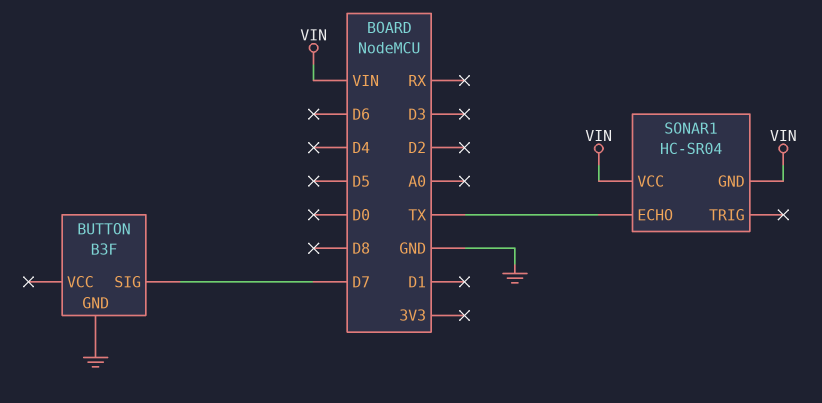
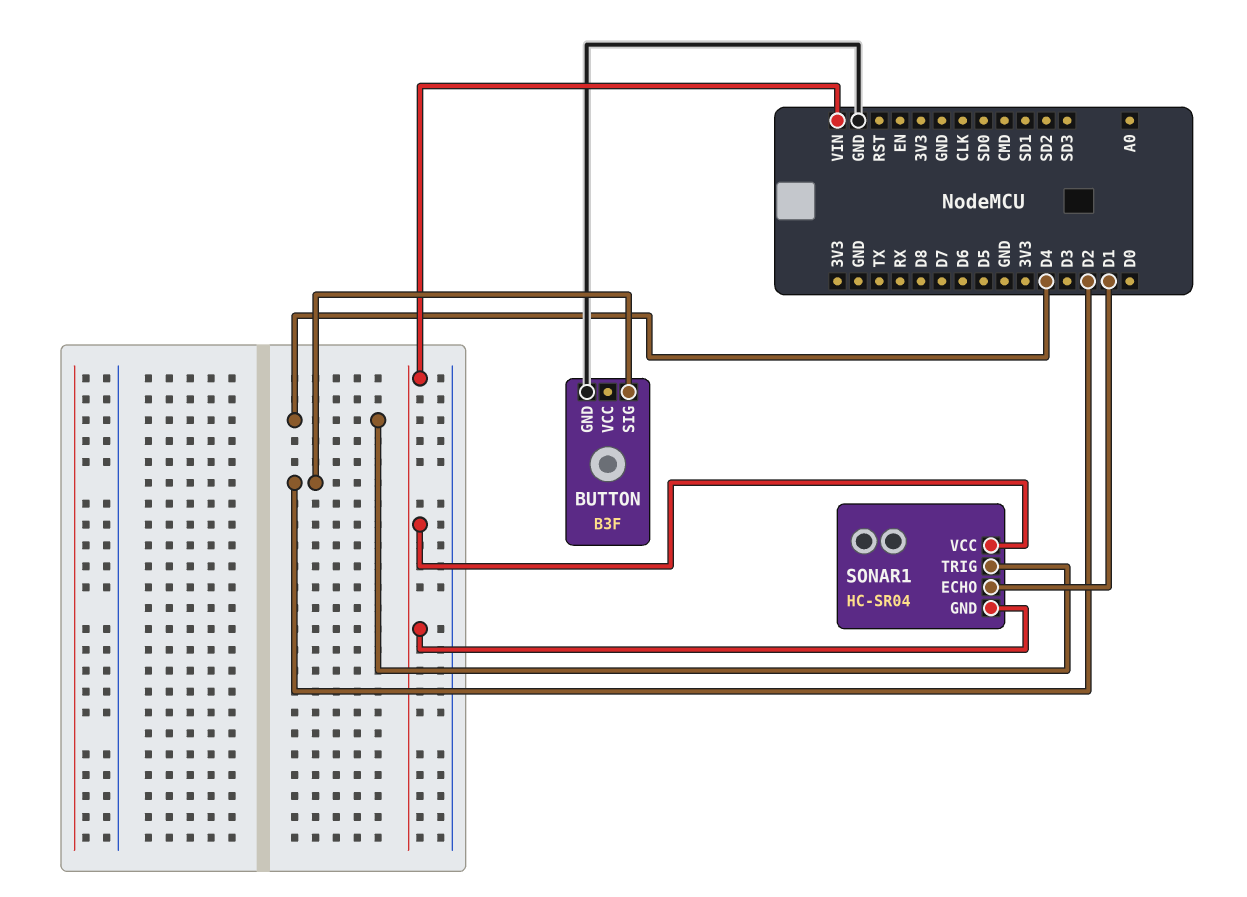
BUTTON pin SIG: D7 -> D2
SONAR1 pin ECHO: TX -> D1
SONAR1 pin TRIG: none -> D4

